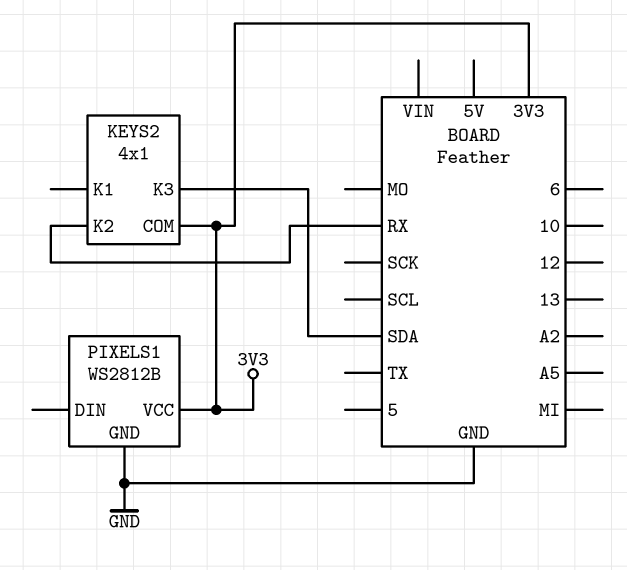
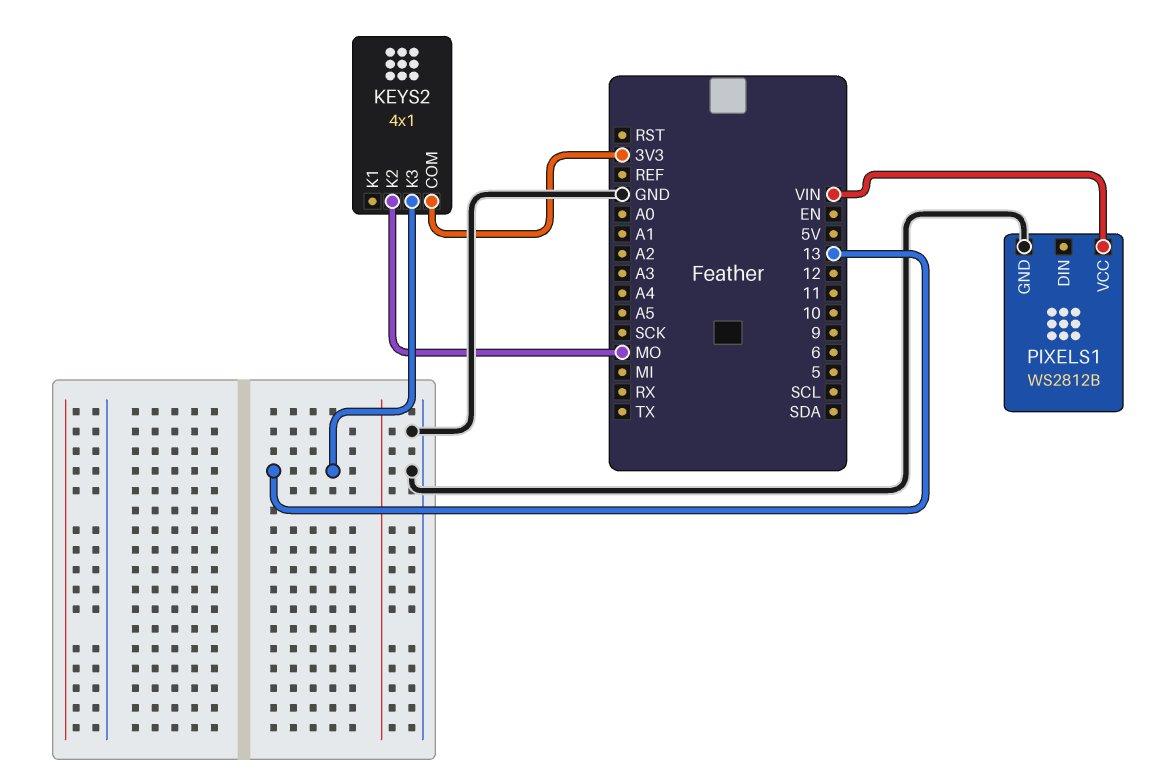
KEYS2 pin K2: RX -> MO
KEYS2 pin K3: SDA -> 13
PIXELS1 pin VCC: 3V3 -> VIN

